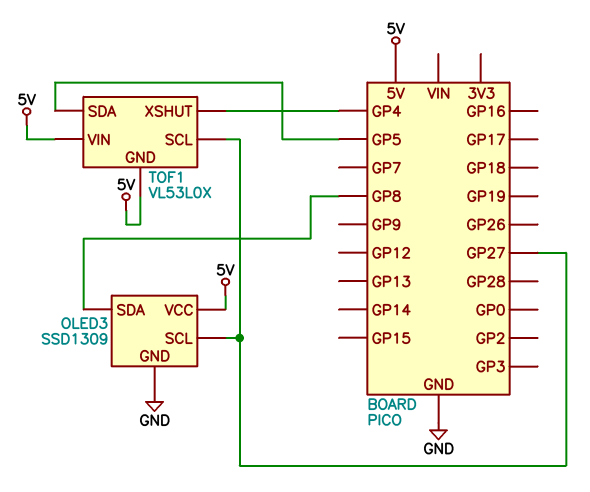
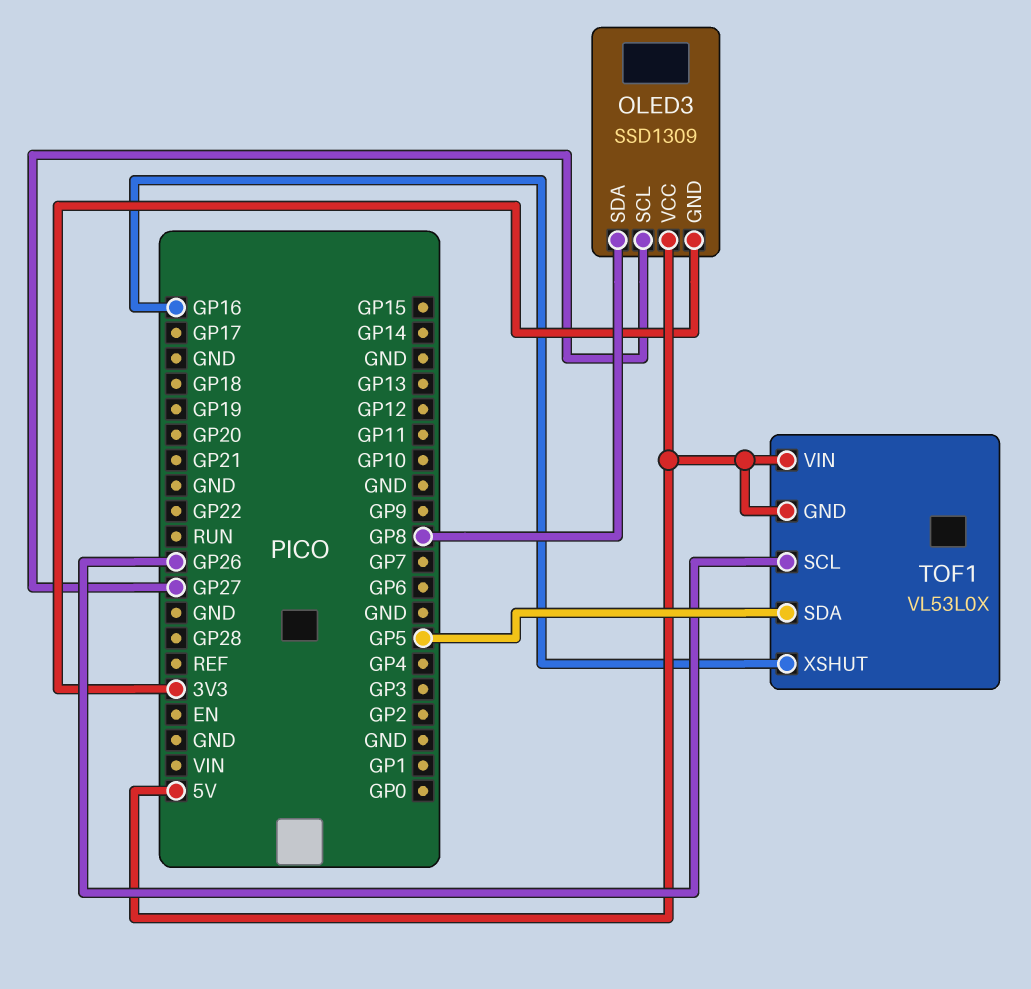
OLED3 pin GND: GND -> 3V3
TOF1 pin SCL: GP27 -> GP26
TOF1 pin XSHUT: GP4 -> GP16

